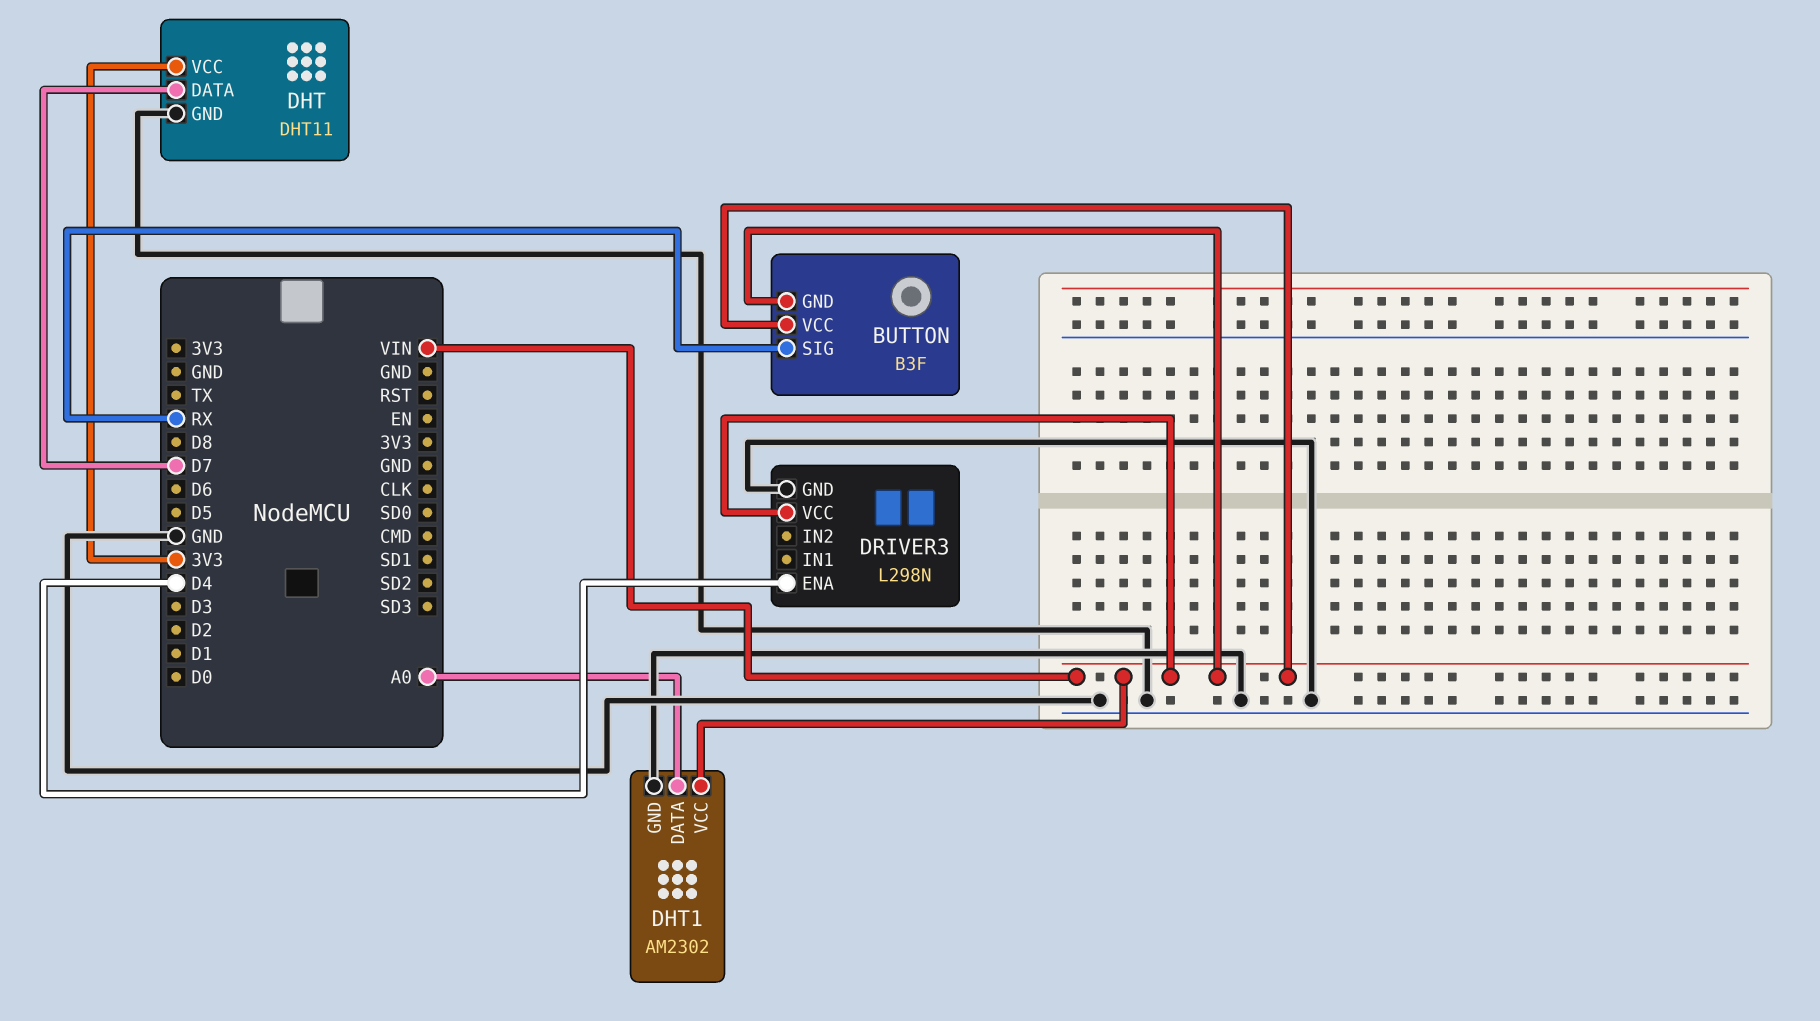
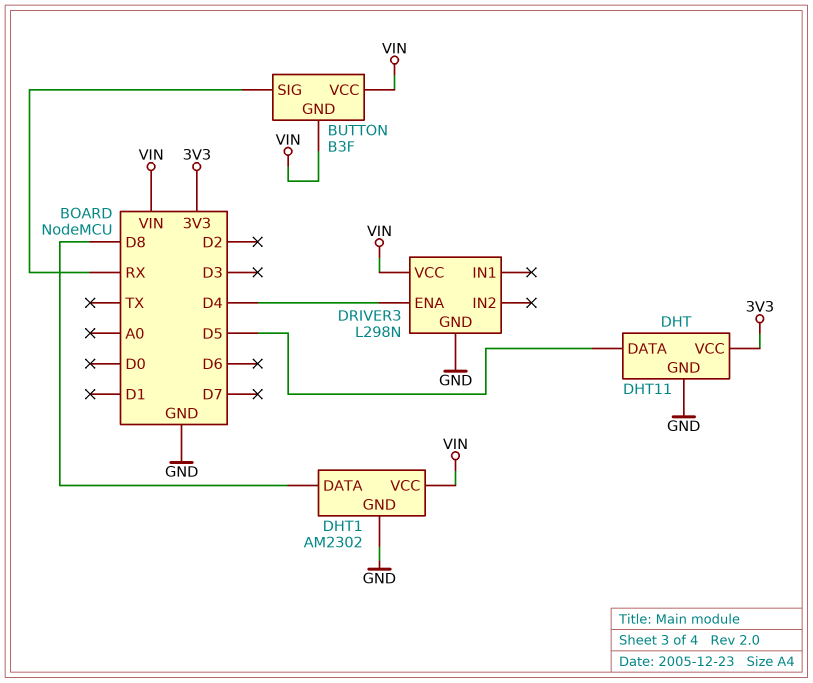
DHT pin DATA: D7 -> D5
DHT1 pin DATA: A0 -> D8

